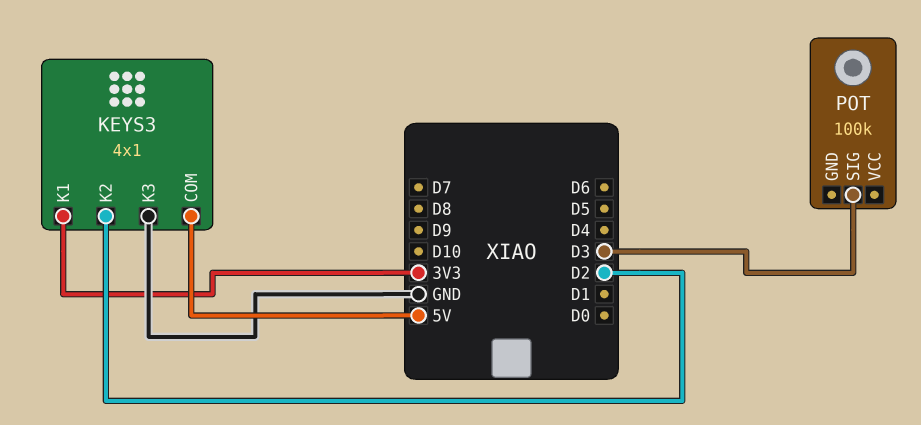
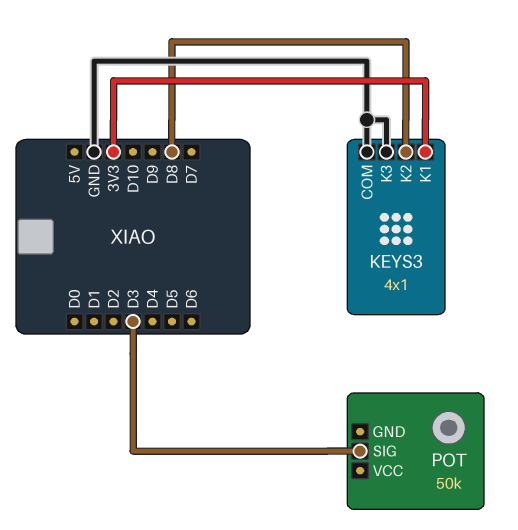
KEYS3 pin COM: 5V -> GND
KEYS3 pin K2: D2 -> D8
POT: 100k -> 50k

